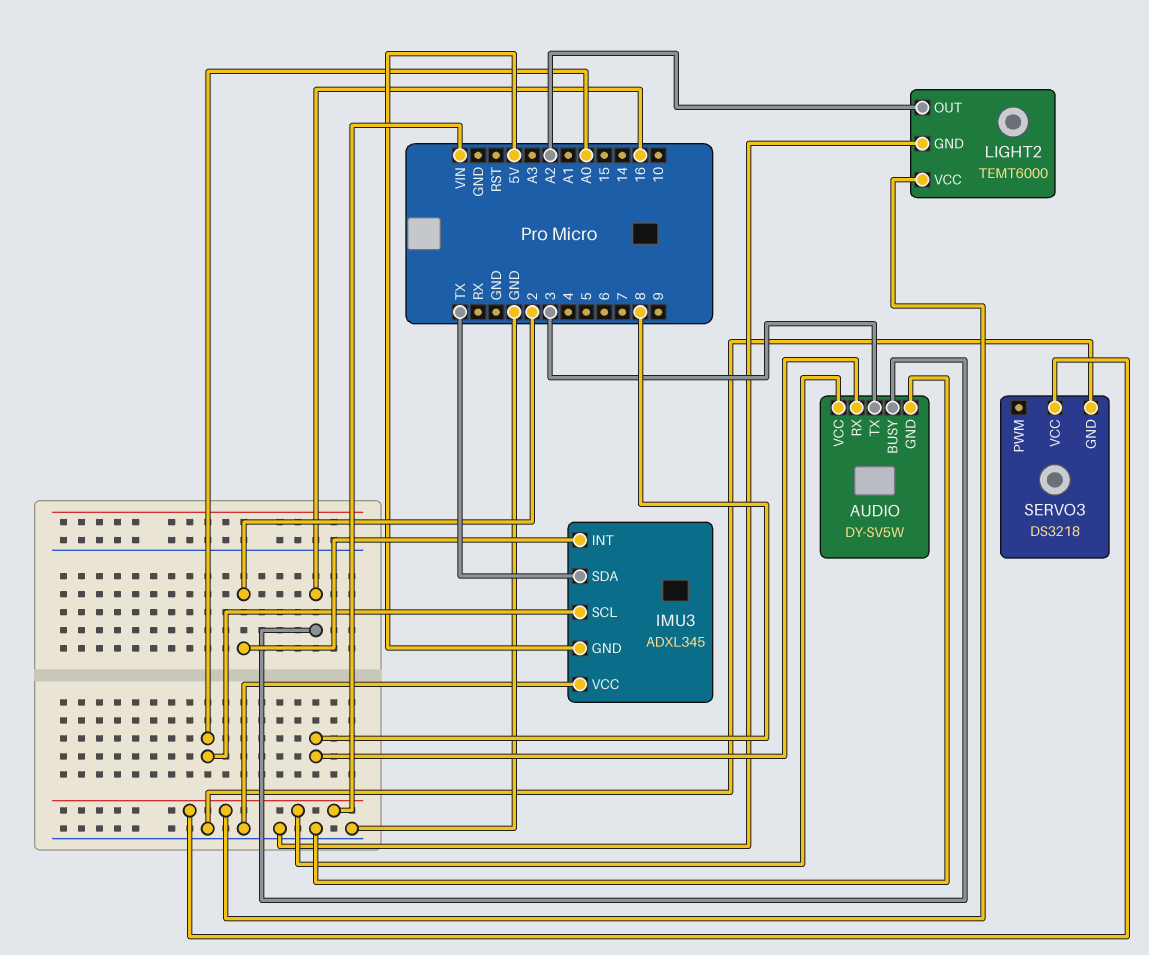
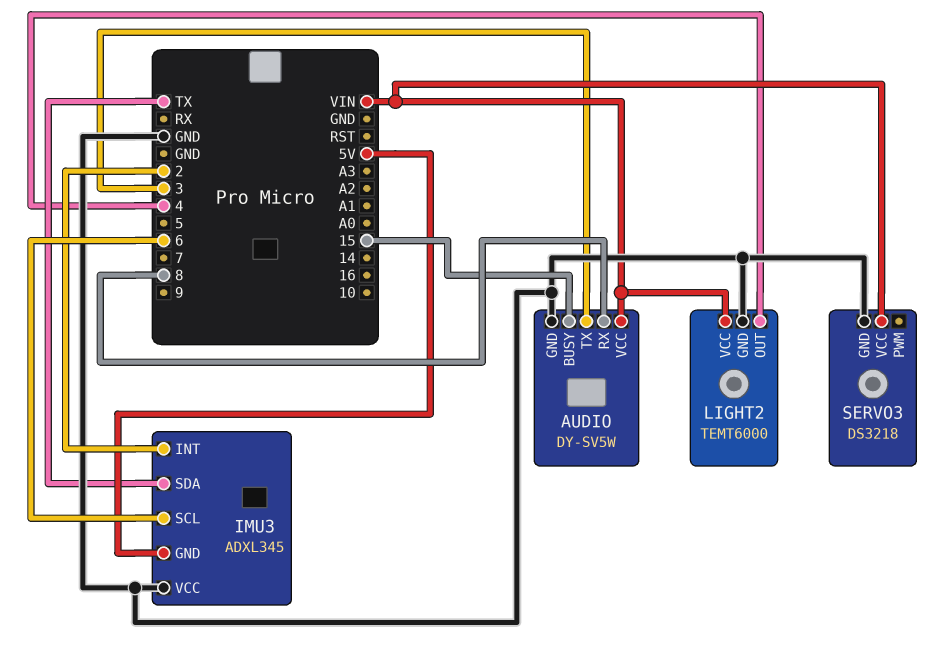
AUDIO pin BUSY: 16 -> 15
IMU3 pin SCL: A0 -> 6
LIGHT2 pin OUT: A2 -> 4

